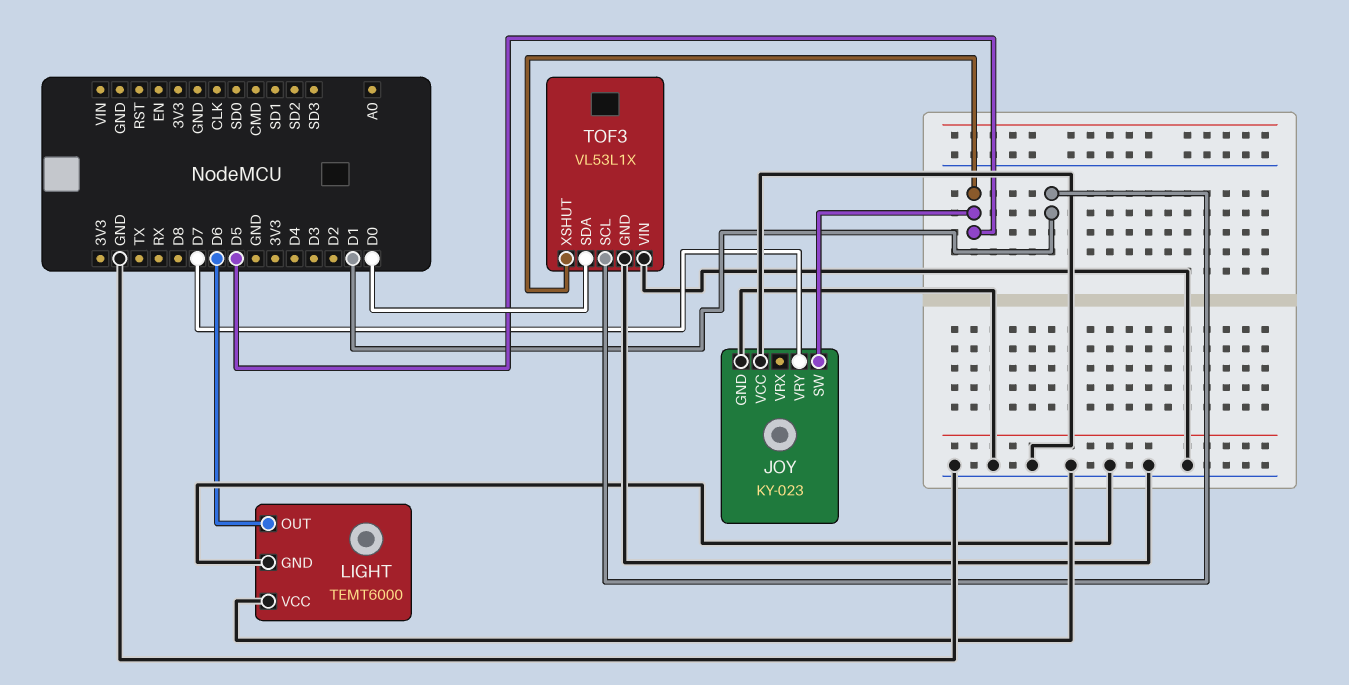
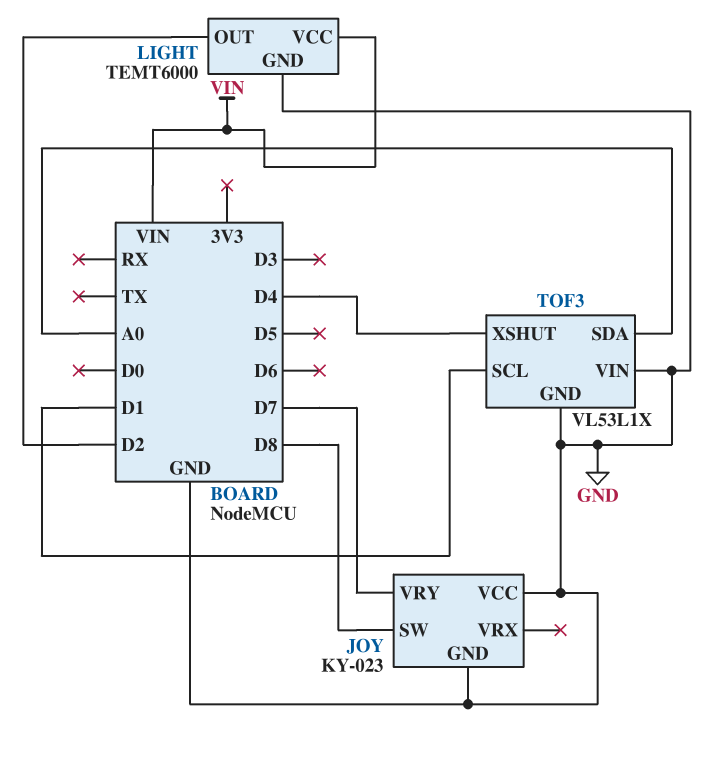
JOY pin SW: D5 -> D8
LIGHT pin OUT: D6 -> D2
LIGHT pin VCC: GND -> VIN
TOF3 pin SDA: D0 -> A0
TOF3 pin XSHUT: D5 -> D4

